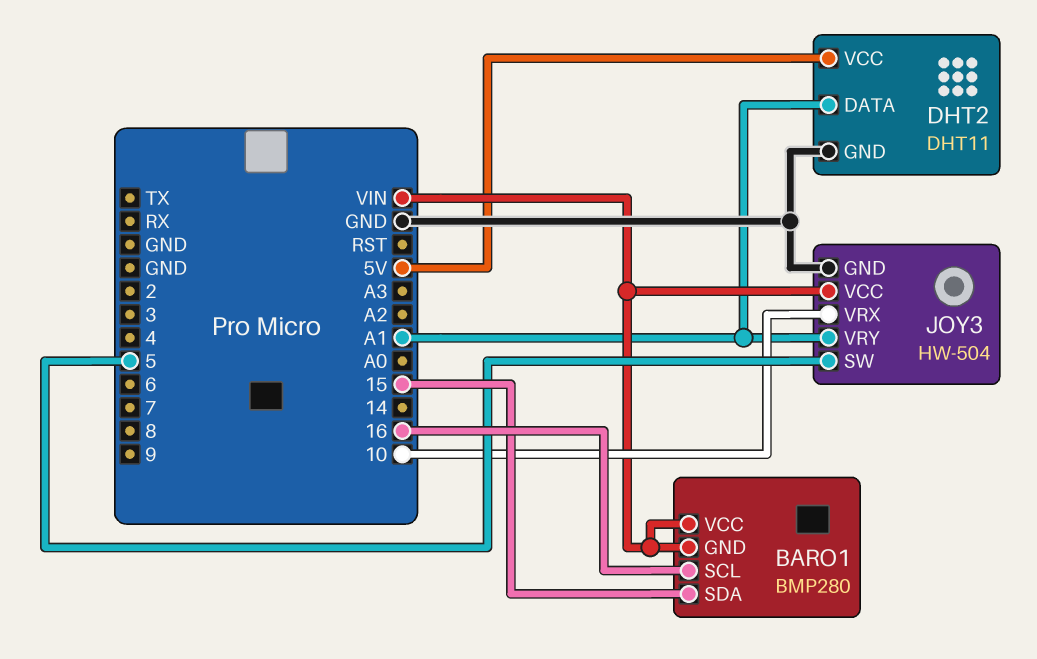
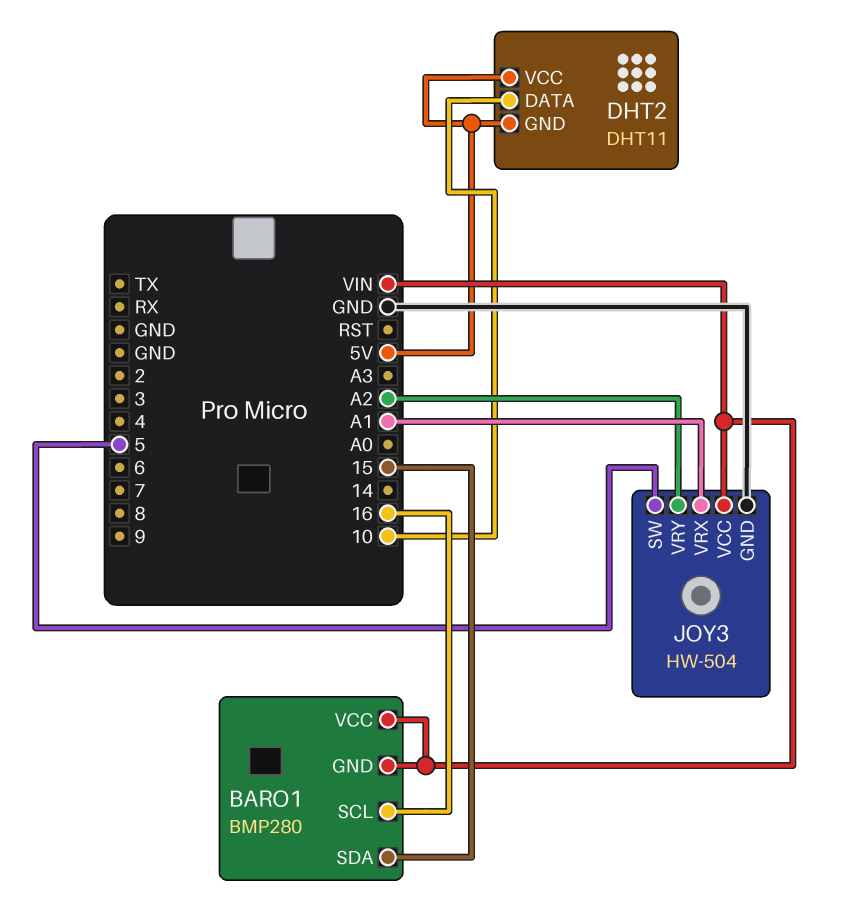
DHT2 pin DATA: A1 -> 10
DHT2 pin GND: GND -> 5V
JOY3 pin VRX: 10 -> A1
JOY3 pin VRY: A1 -> A2

